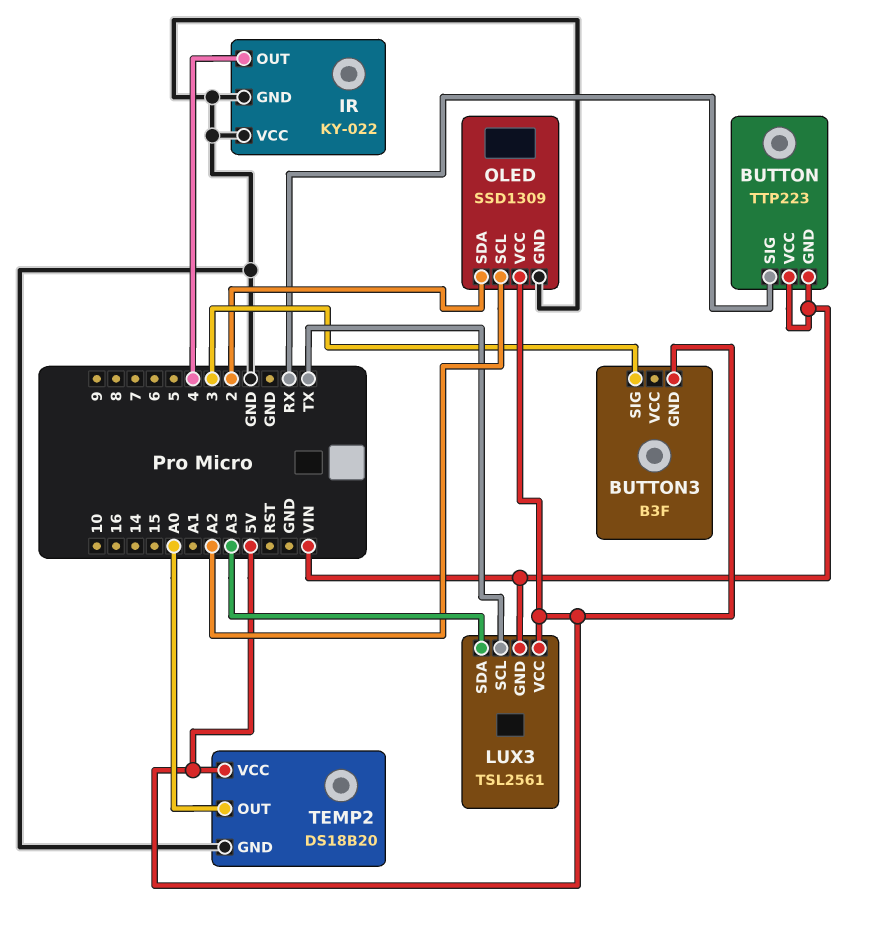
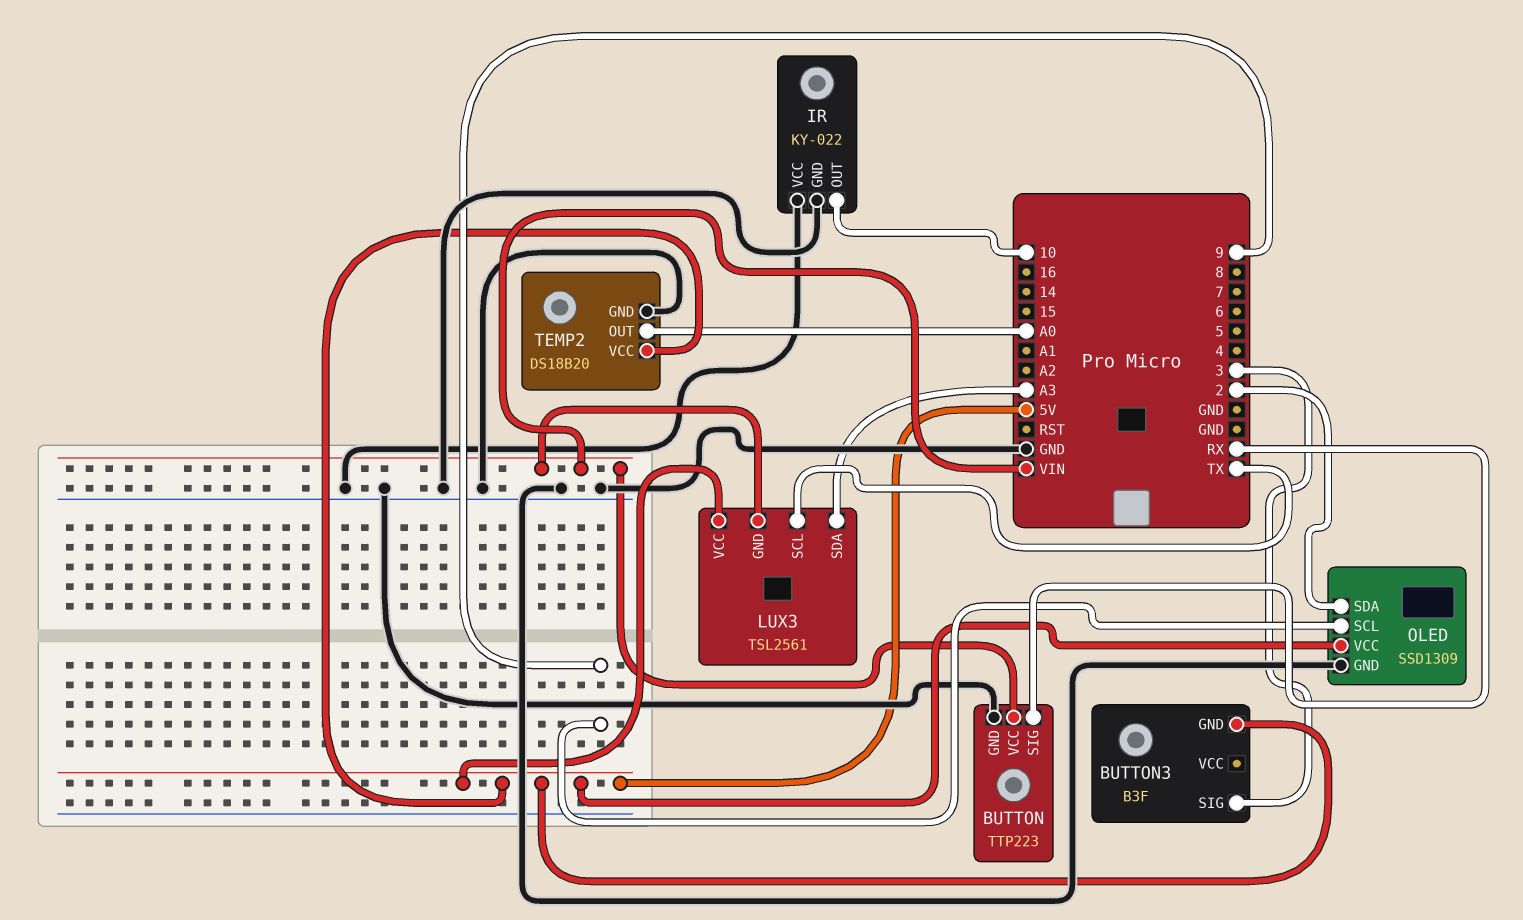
BUTTON pin GND: VIN -> GND
IR pin OUT: 4 -> 10
OLED pin SCL: A2 -> 9

